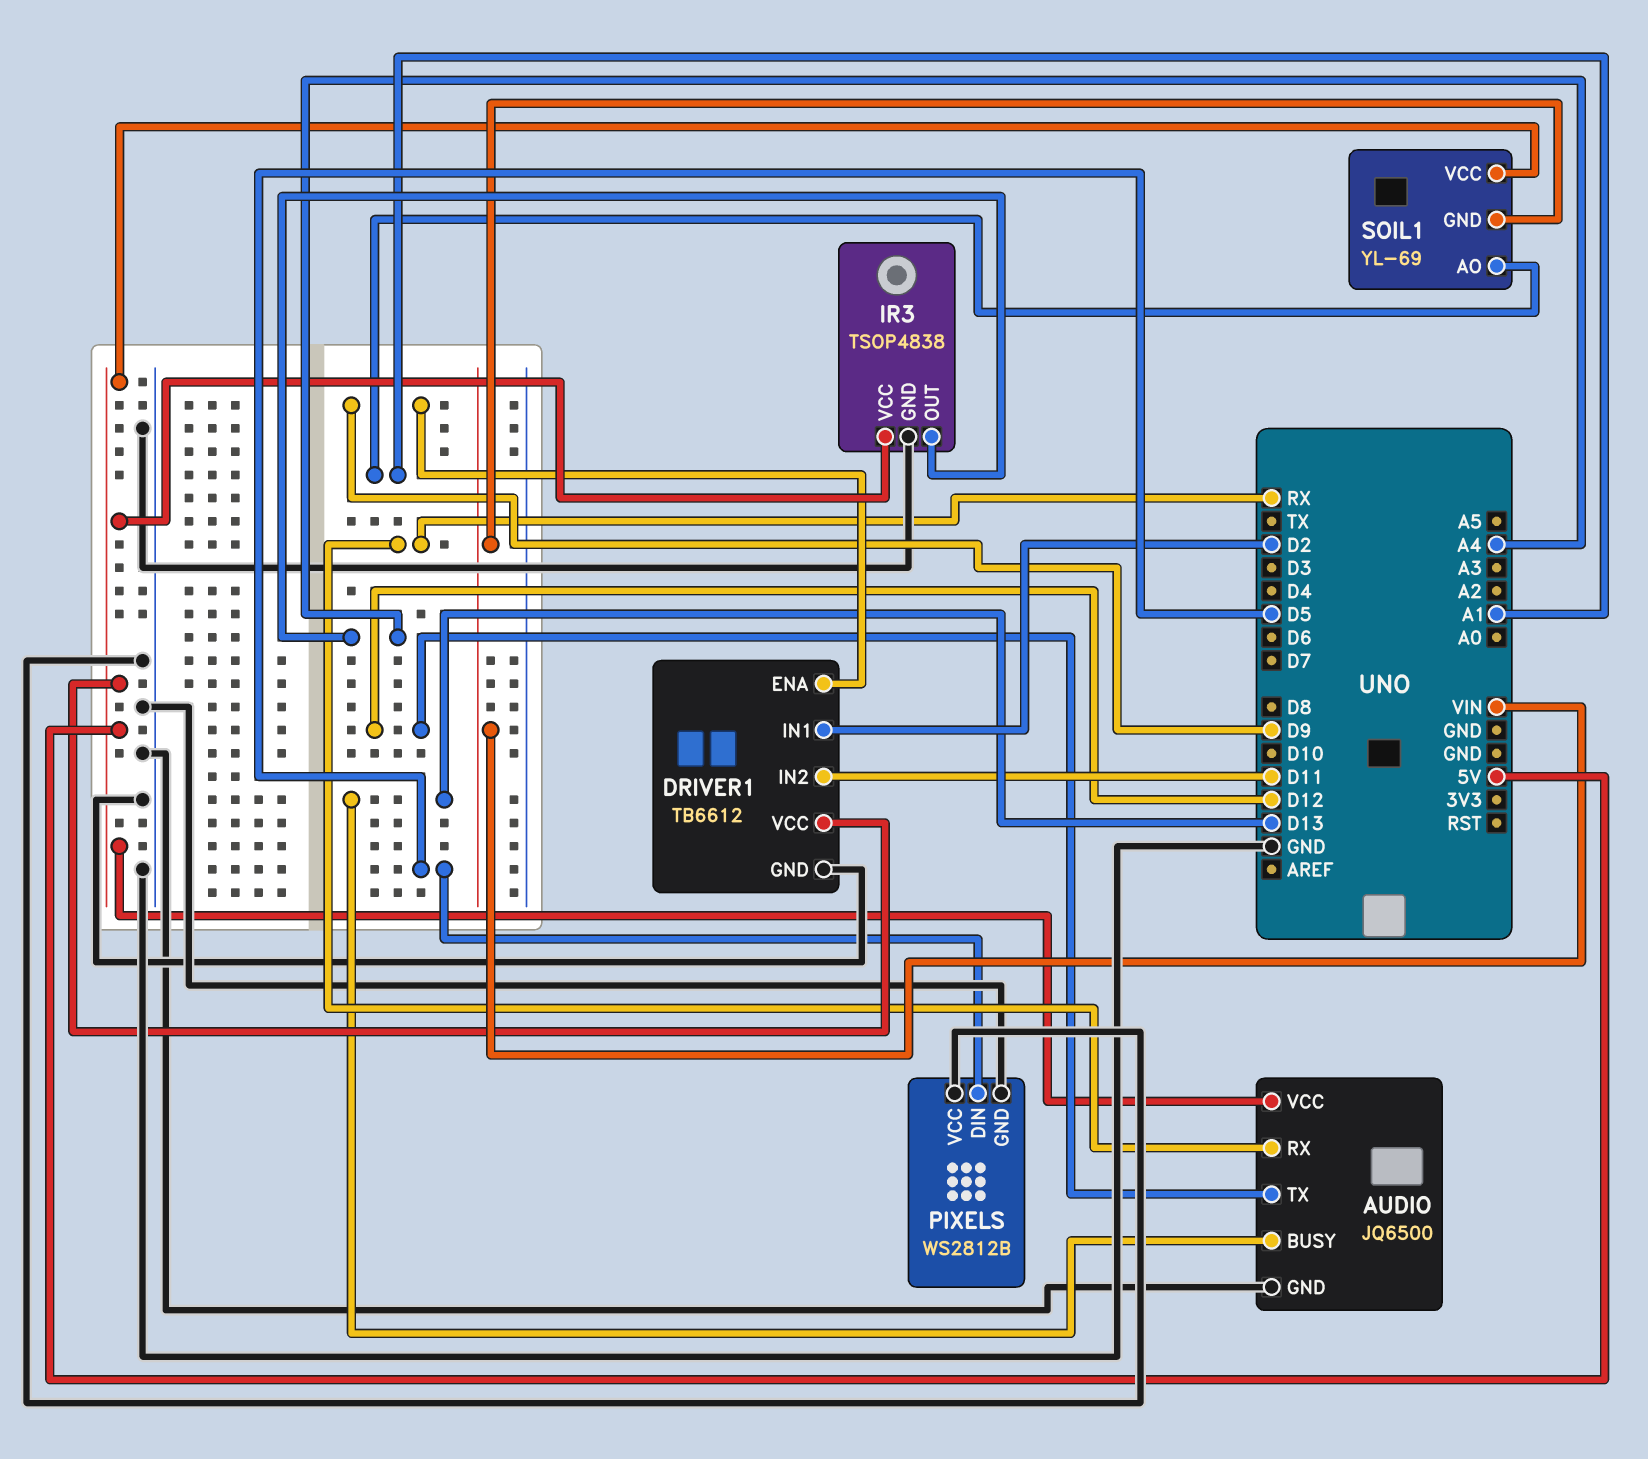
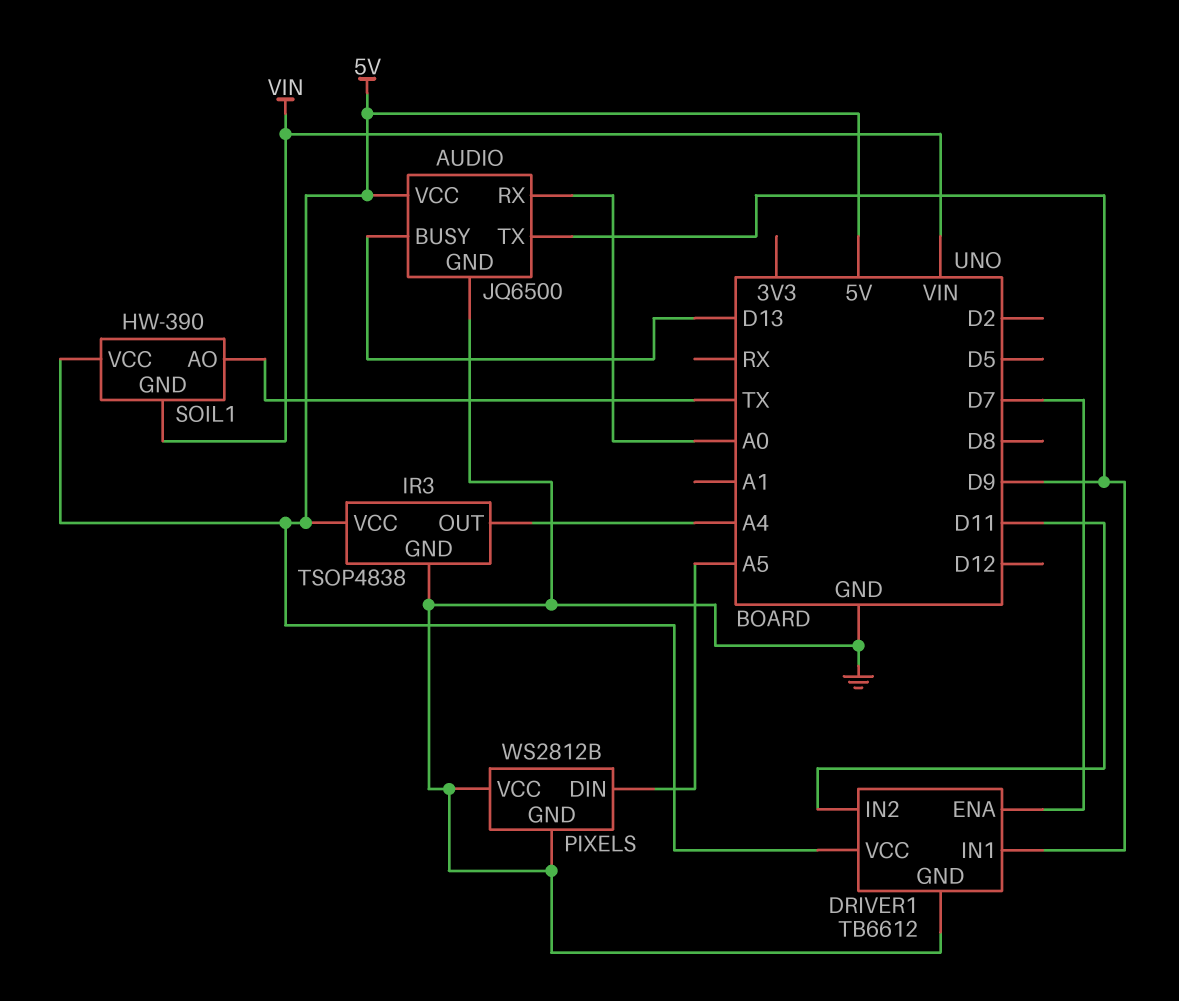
AUDIO pin RX: RX -> A0
AUDIO pin TX: D12 -> D9
DRIVER1 pin ENA: D9 -> D7
DRIVER1 pin IN1: D2 -> D9
PIXELS pin DIN: D5 -> A5
SOIL1: YL-69 -> HW-390
SOIL1 pin AO: A1 -> TX

